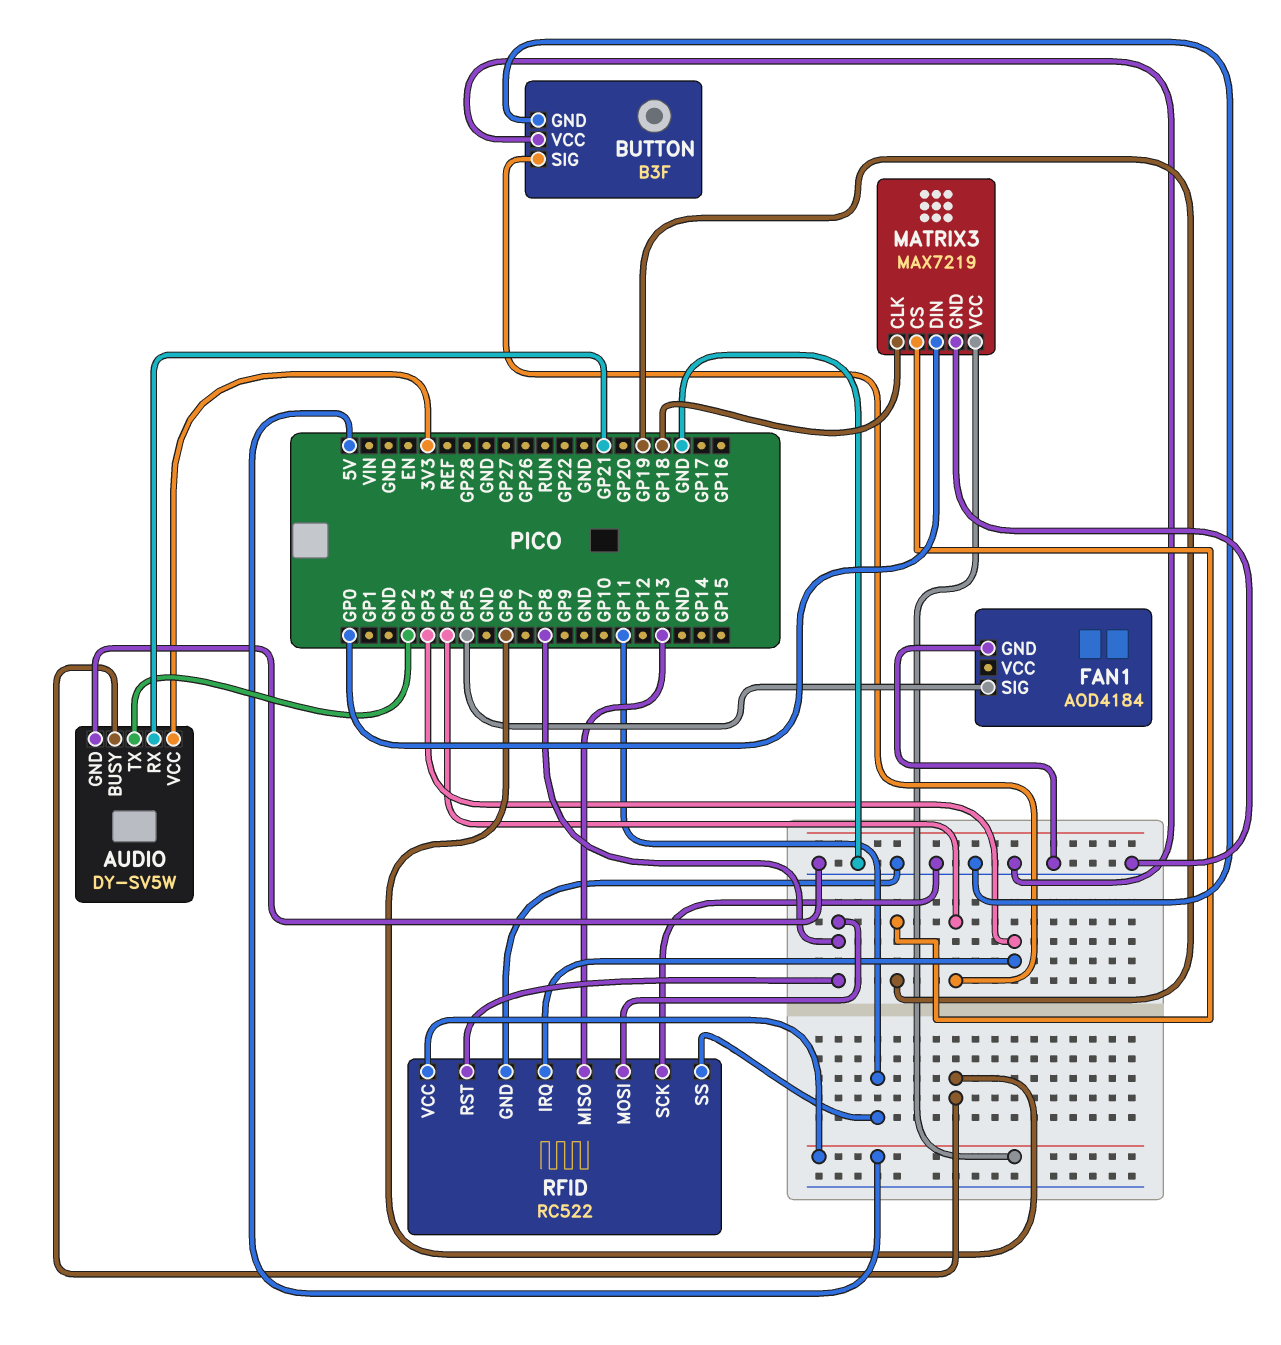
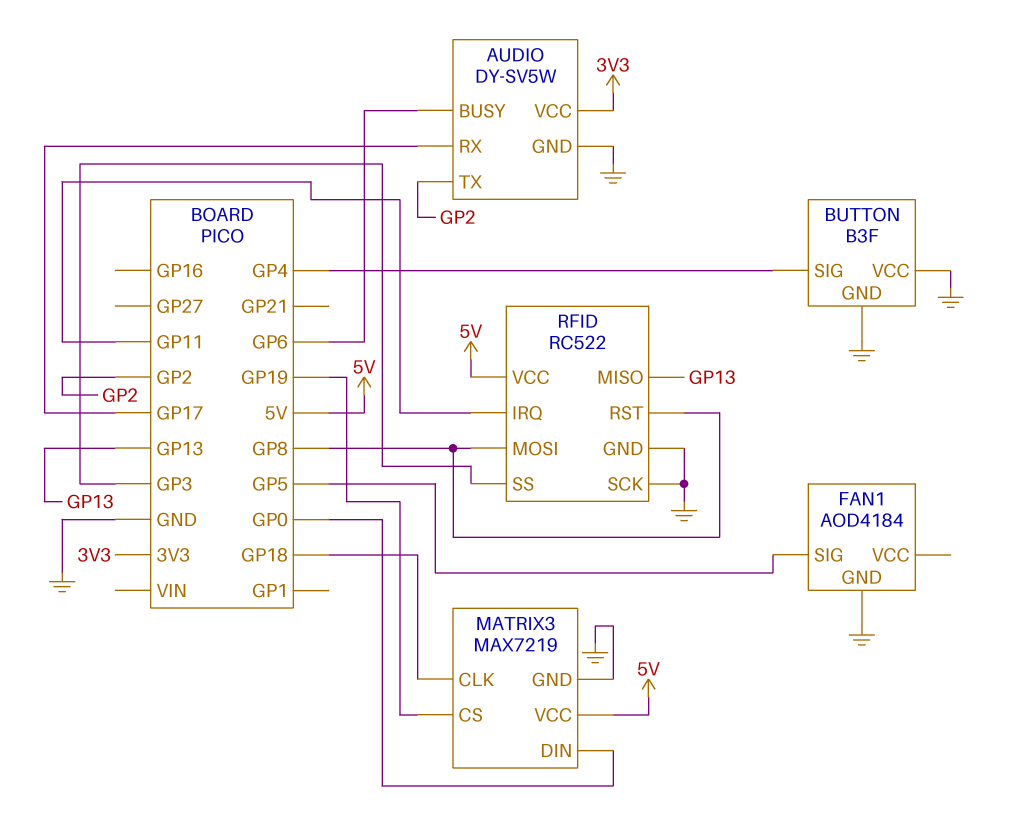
AUDIO pin RX: GP21 -> GP17
RFID pin IRQ: GP3 -> GP11
RFID pin SS: GP11 -> GP3

